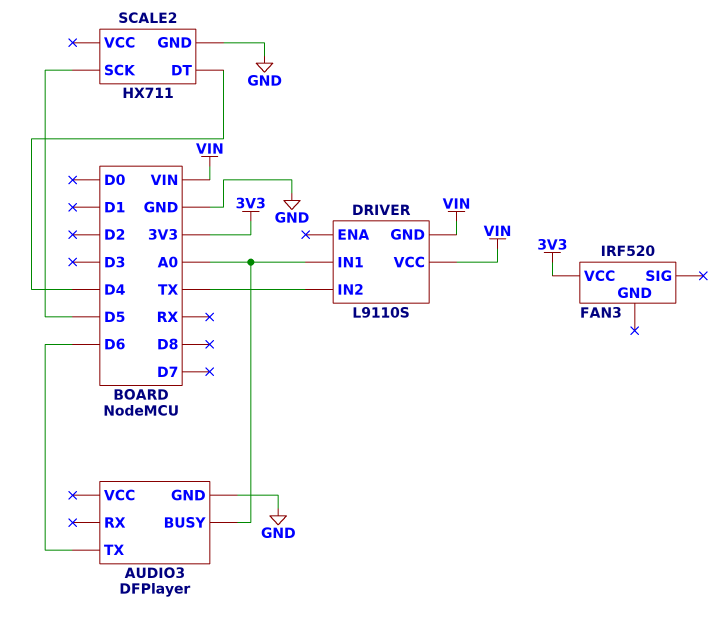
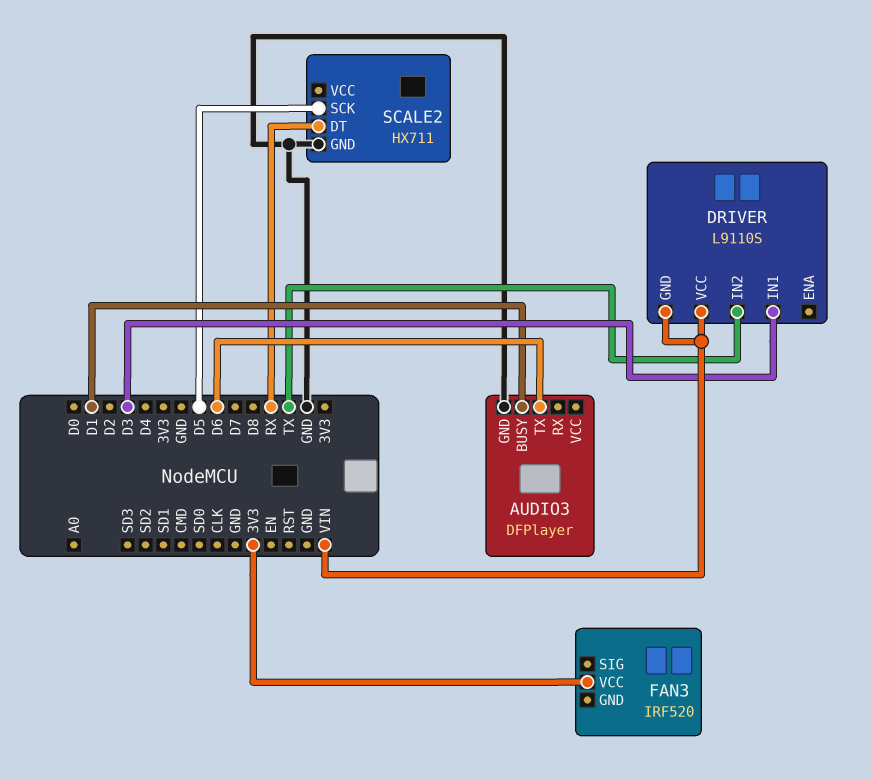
AUDIO3 pin BUSY: A0 -> D1
DRIVER pin IN1: A0 -> D3
SCALE2 pin DT: D4 -> RX

